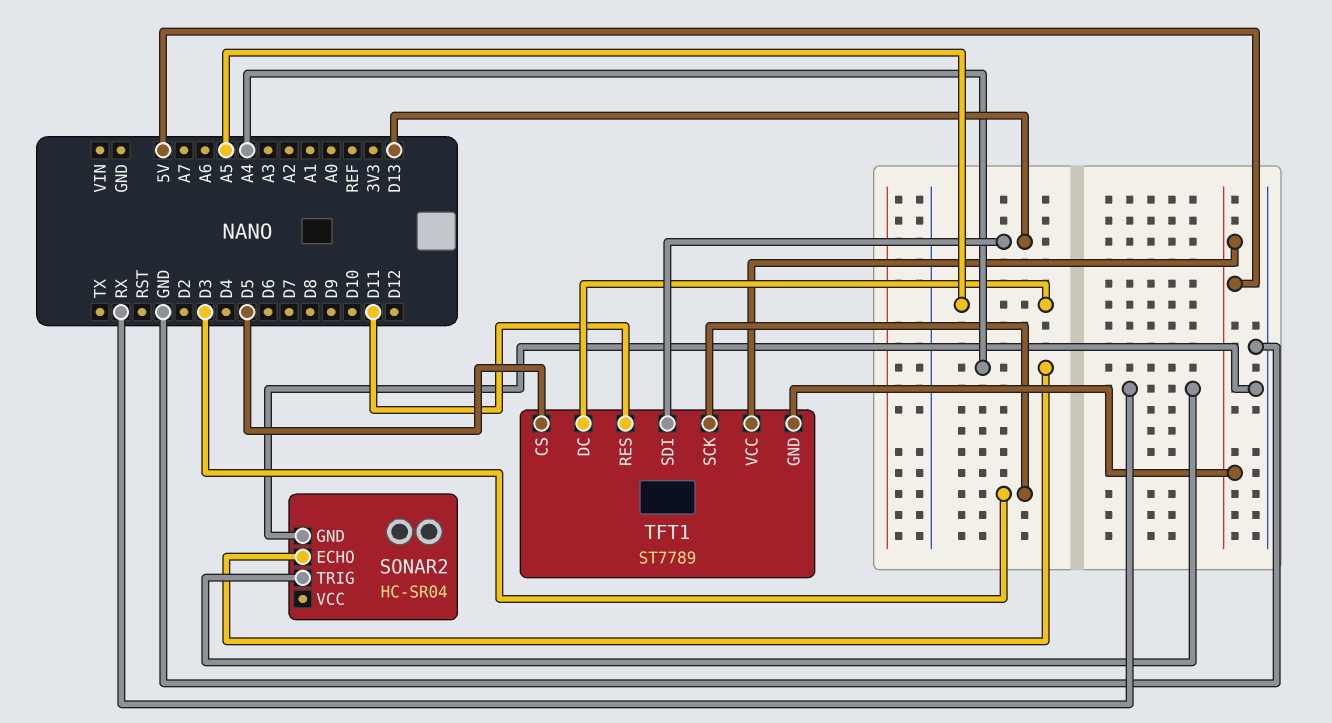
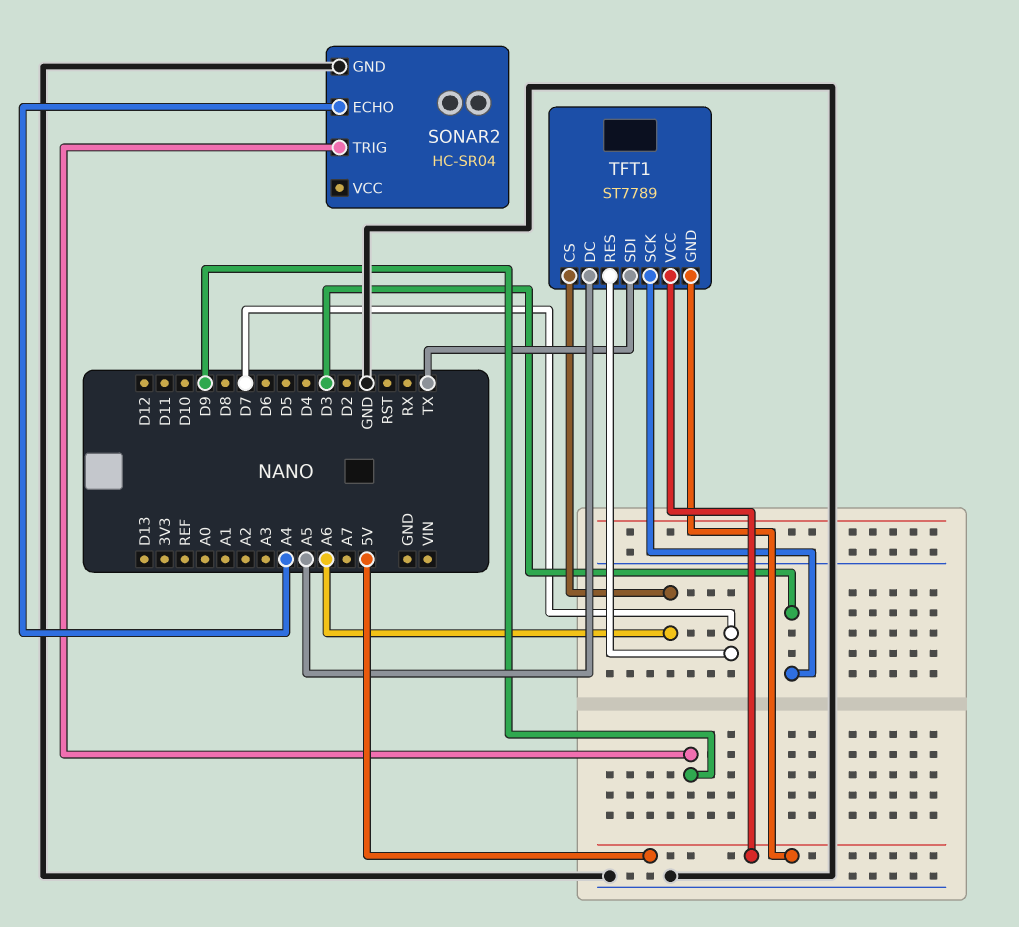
SONAR2 pin TRIG: RX -> D9
TFT1 pin CS: D5 -> A6
TFT1 pin RES: D11 -> D7
TFT1 pin SDI: D13 -> TX

